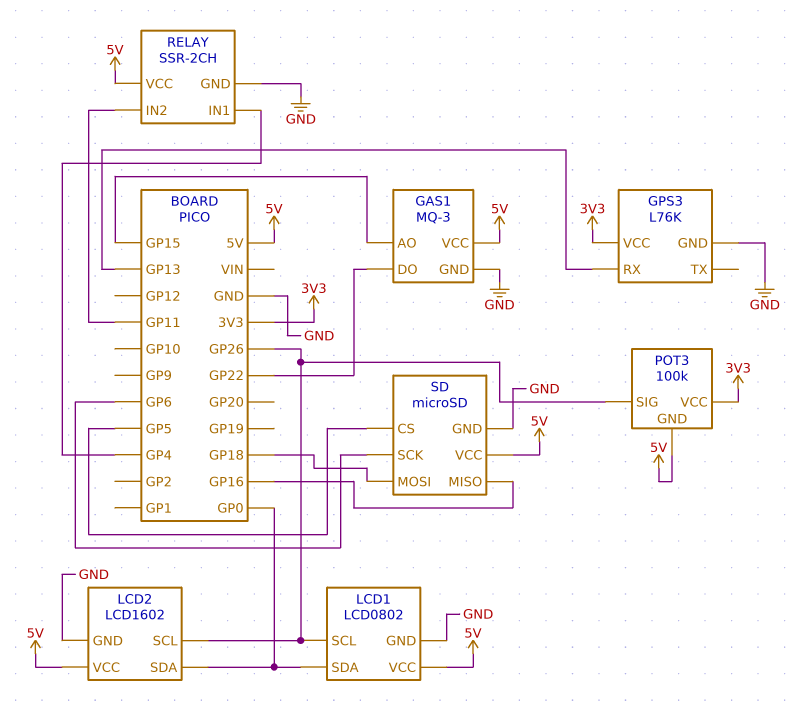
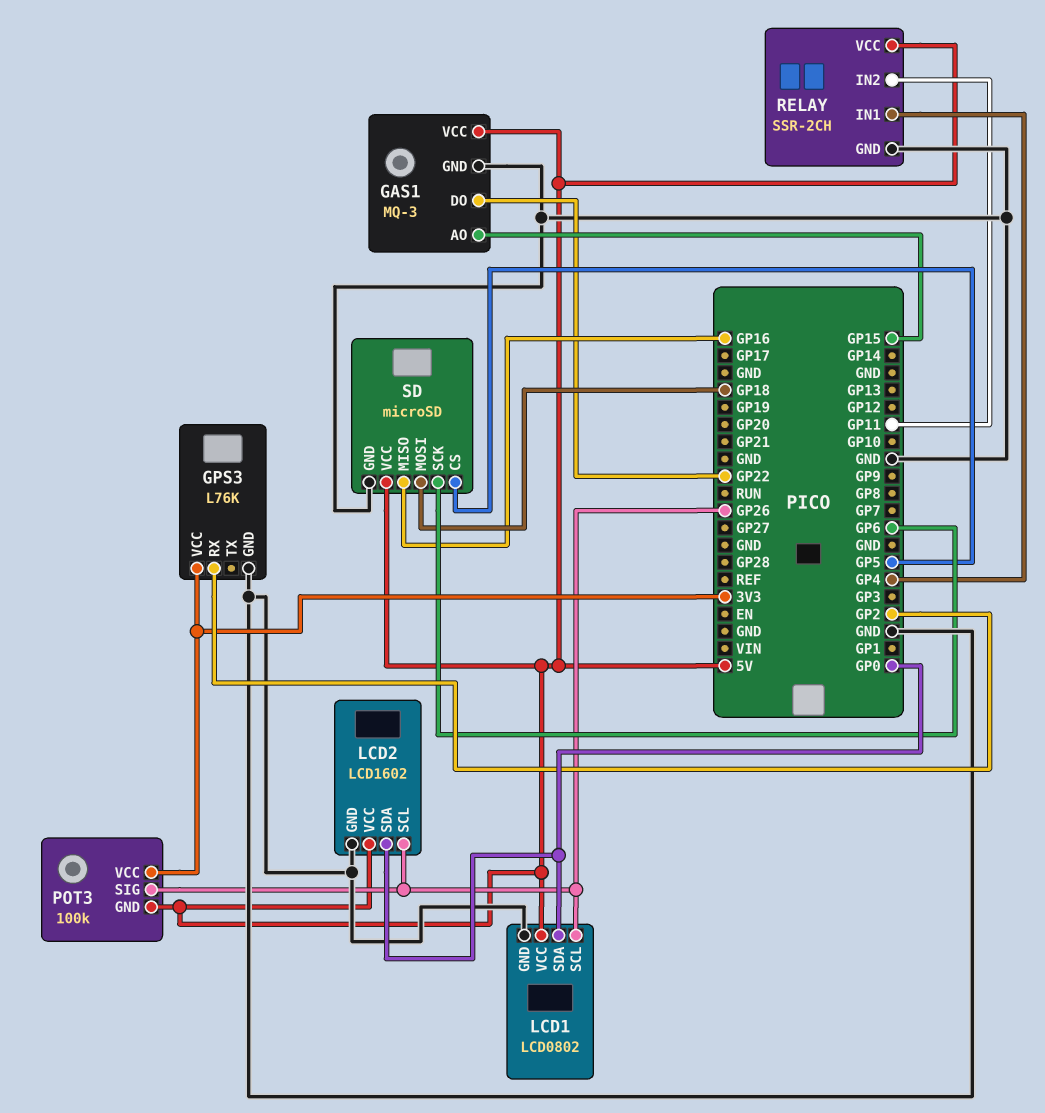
GPS3 pin RX: GP13 -> GP2

